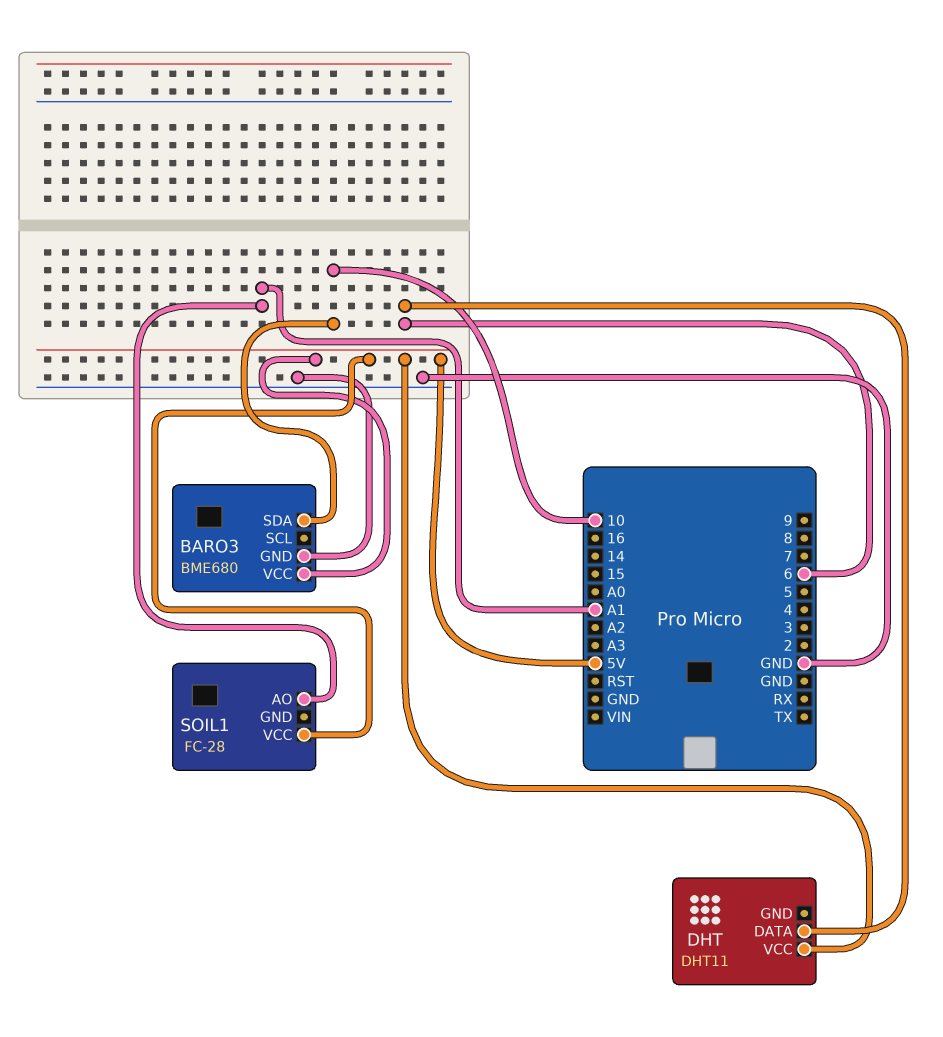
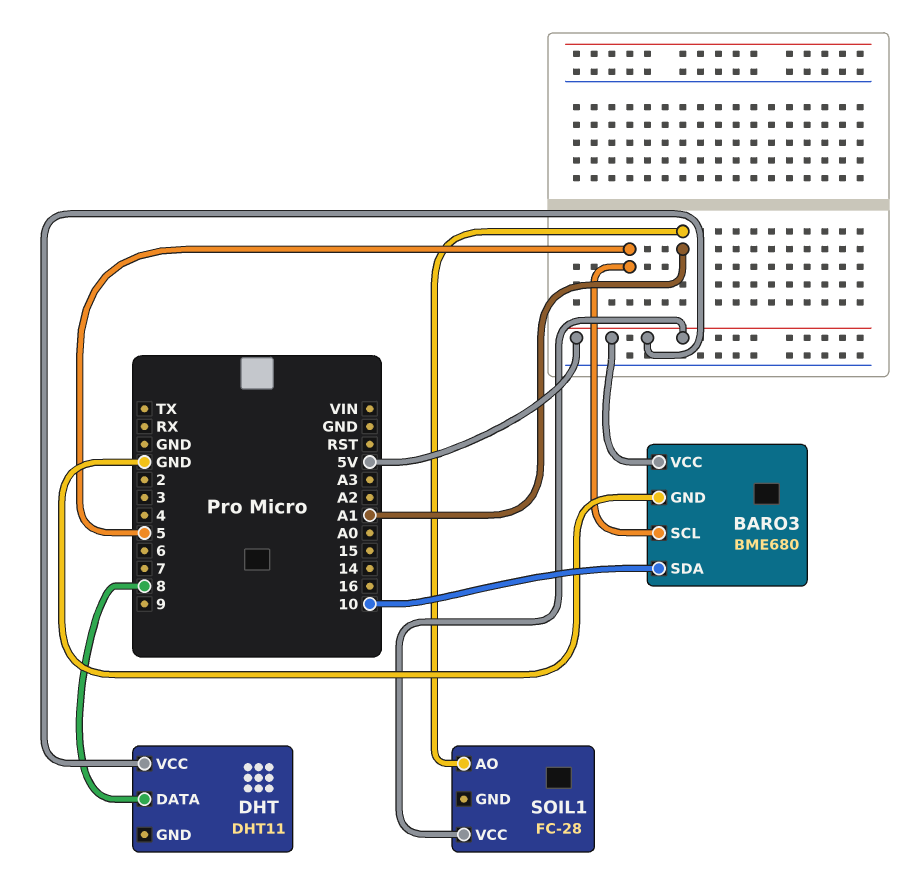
BARO3 pin SCL: none -> 5
DHT pin DATA: 6 -> 8

